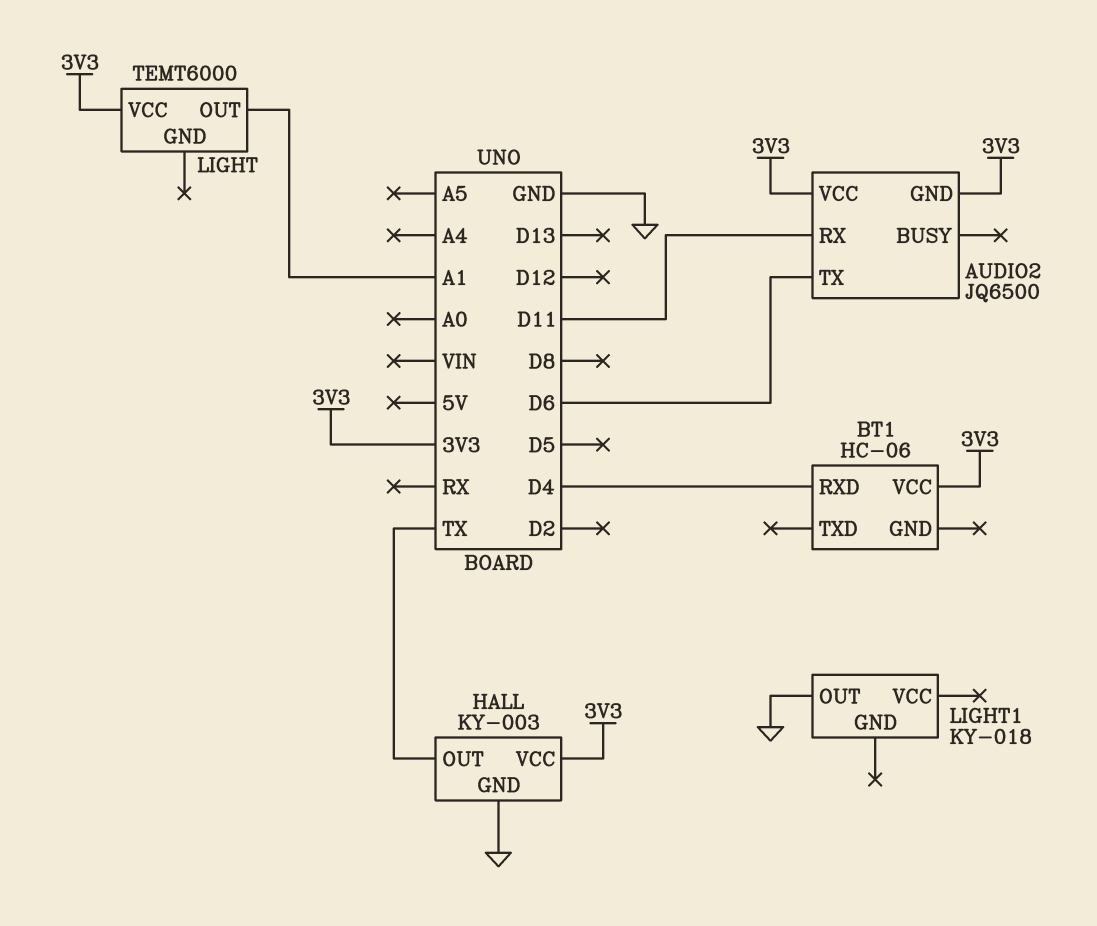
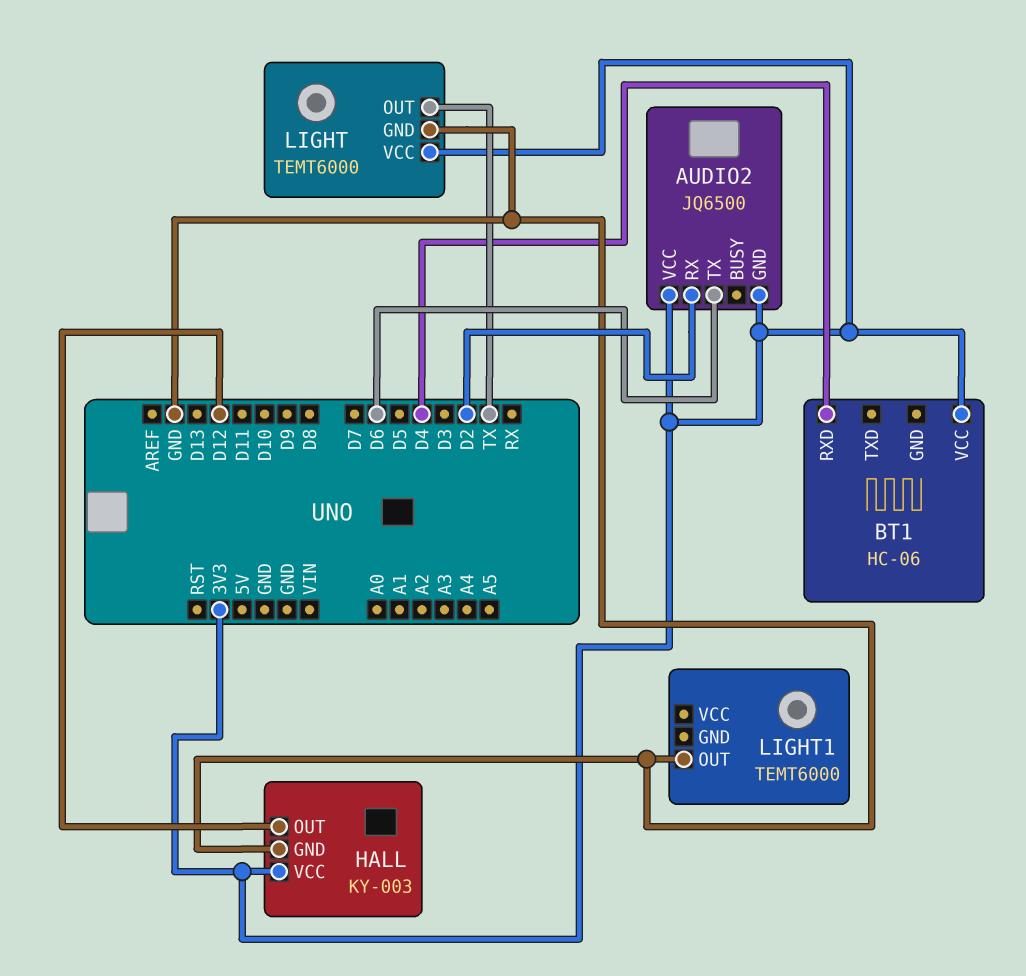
AUDIO2 pin RX: D11 -> D2
HALL pin OUT: TX -> D12
LIGHT pin GND: none -> GND
LIGHT pin OUT: A1 -> TX
LIGHT1: KY-018 -> TEMT6000

